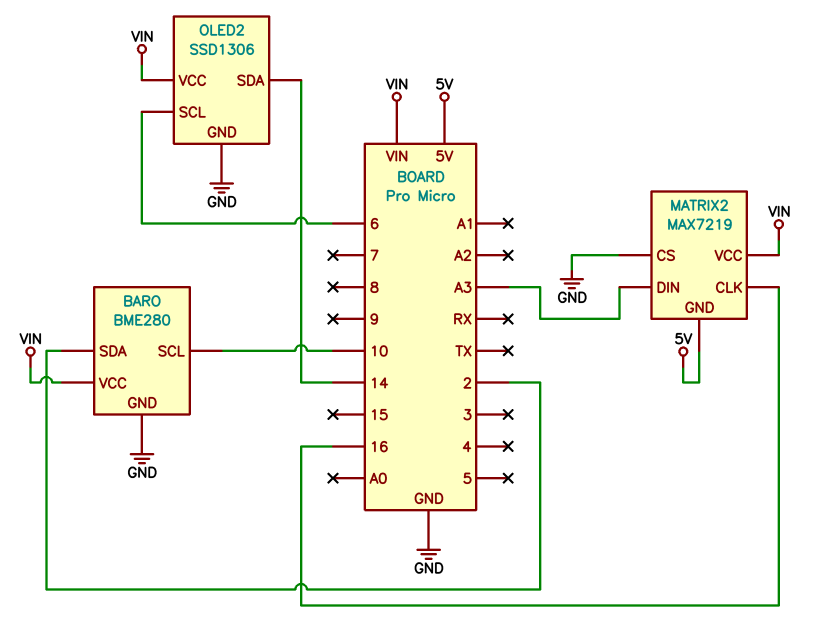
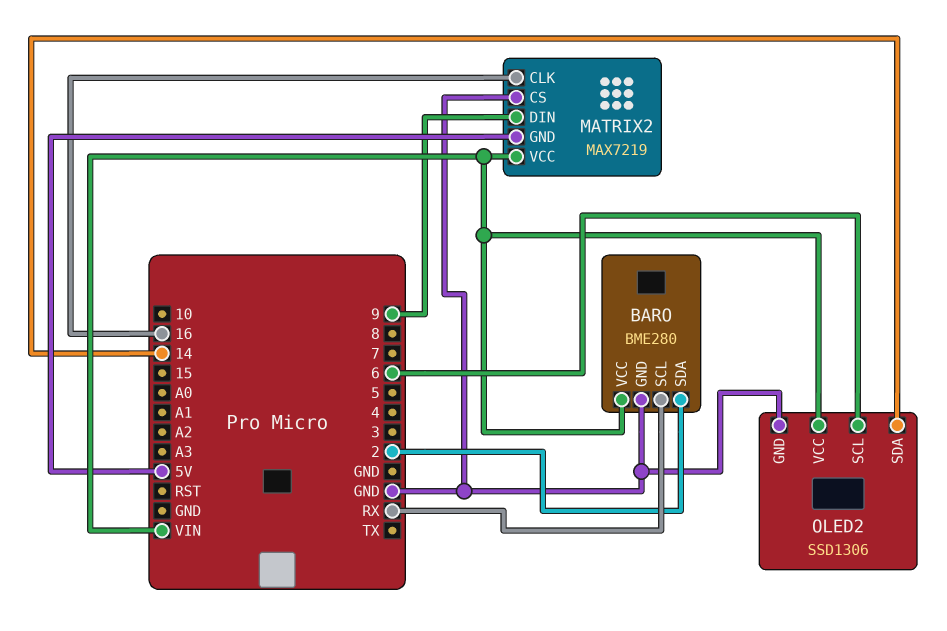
BARO pin SCL: 10 -> RX
MATRIX2 pin DIN: A3 -> 9

